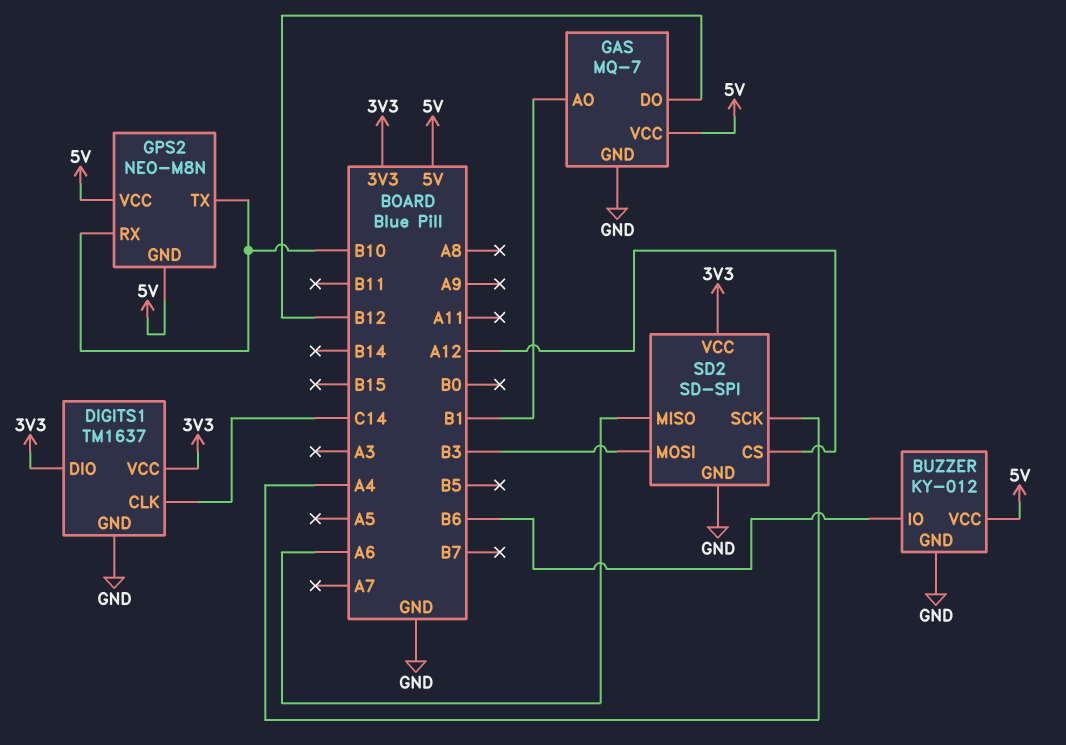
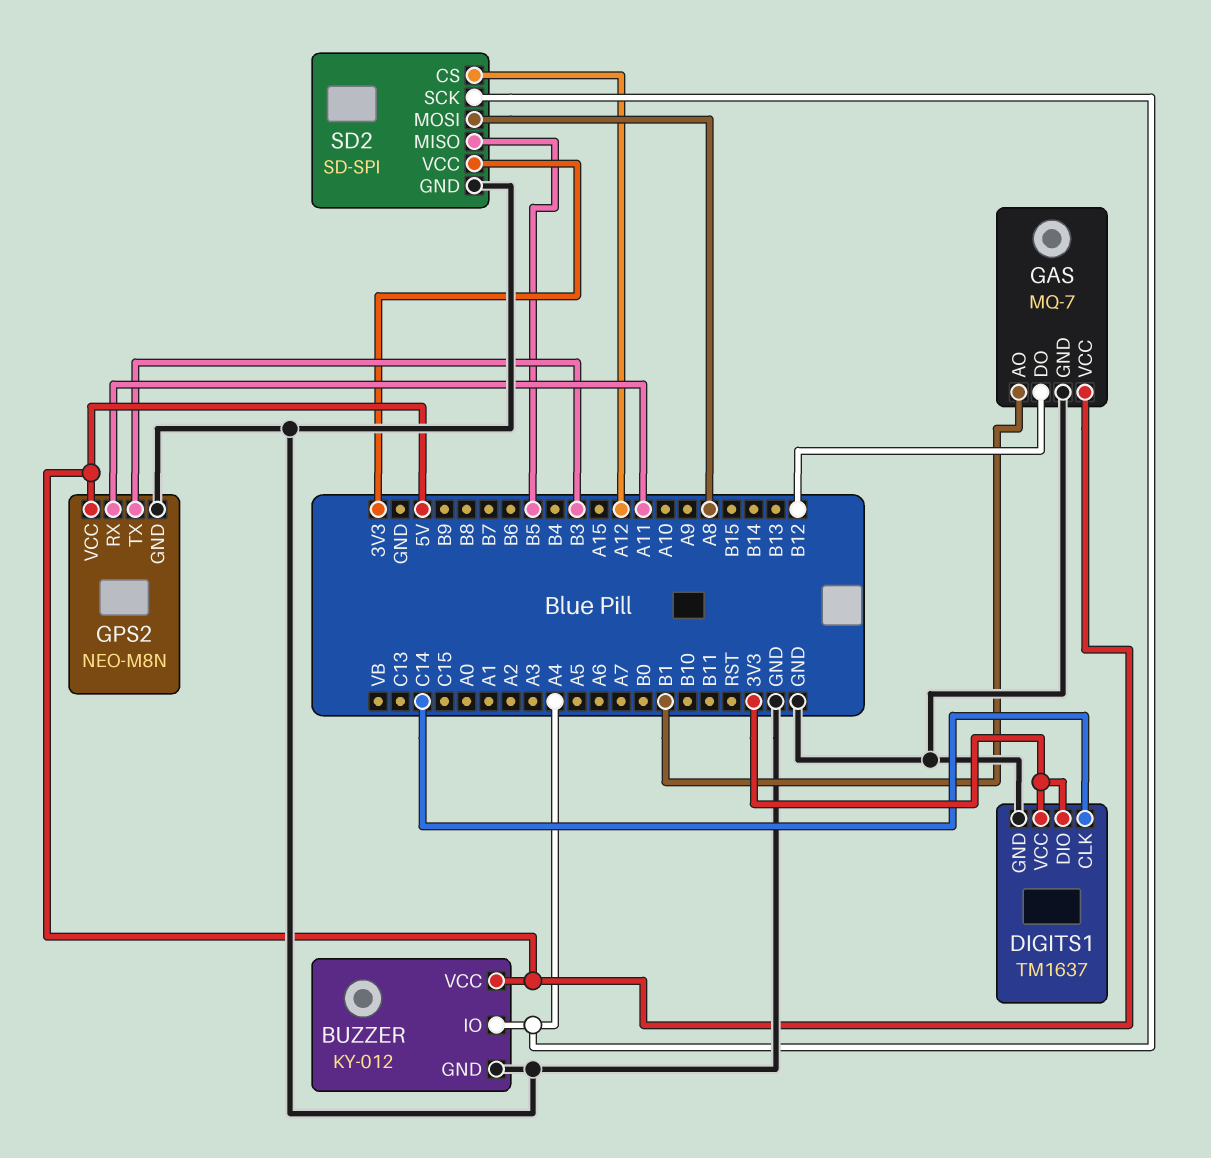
BUZZER pin IO: B6 -> A4
GPS2 pin GND: 5V -> GND
GPS2 pin RX: B10 -> A11
GPS2 pin TX: B10 -> B3
SD2 pin MISO: A6 -> B5
SD2 pin MOSI: B3 -> A8

